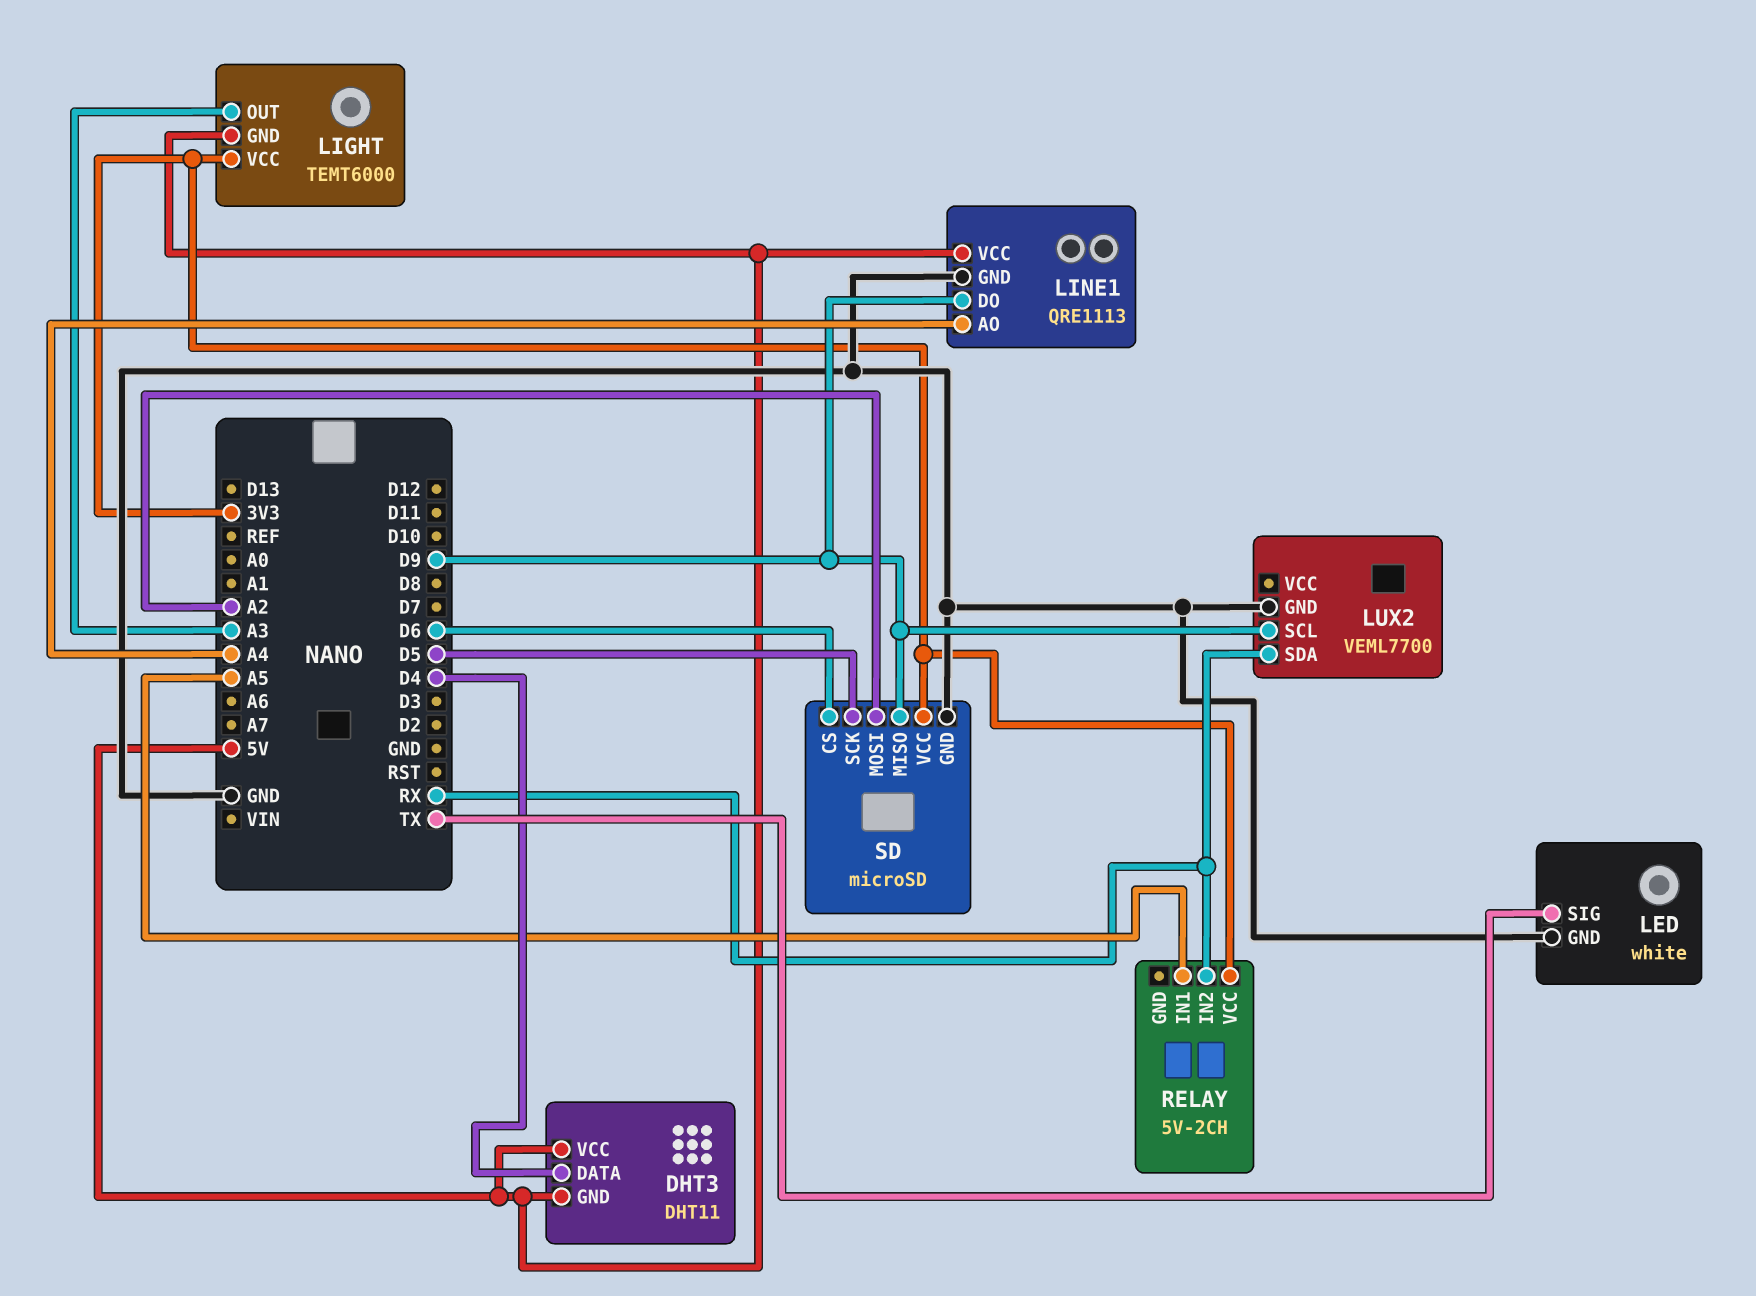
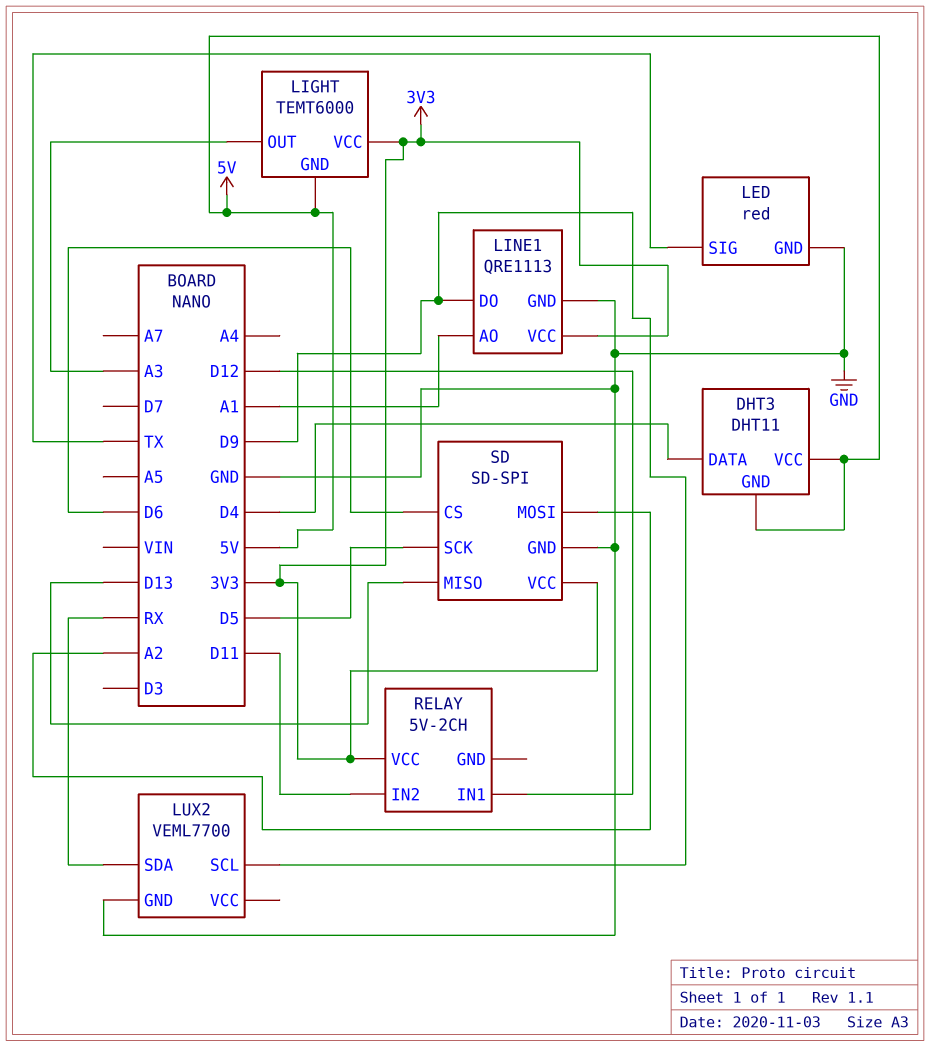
LED: white -> red
LINE1 pin AO: A4 -> A1
LINE1 pin VCC: 5V -> 3V3
RELAY pin IN1: A5 -> D12
RELAY pin IN2: RX -> D11
SD: microSD -> SD-SPI
SD pin MISO: D9 -> D13

